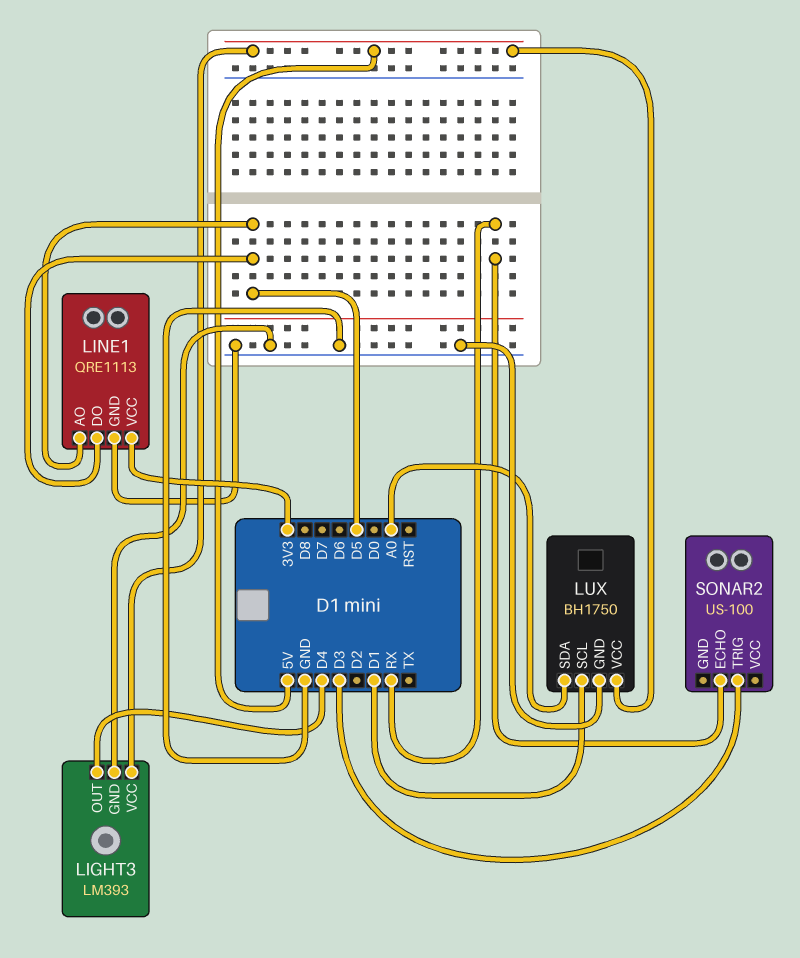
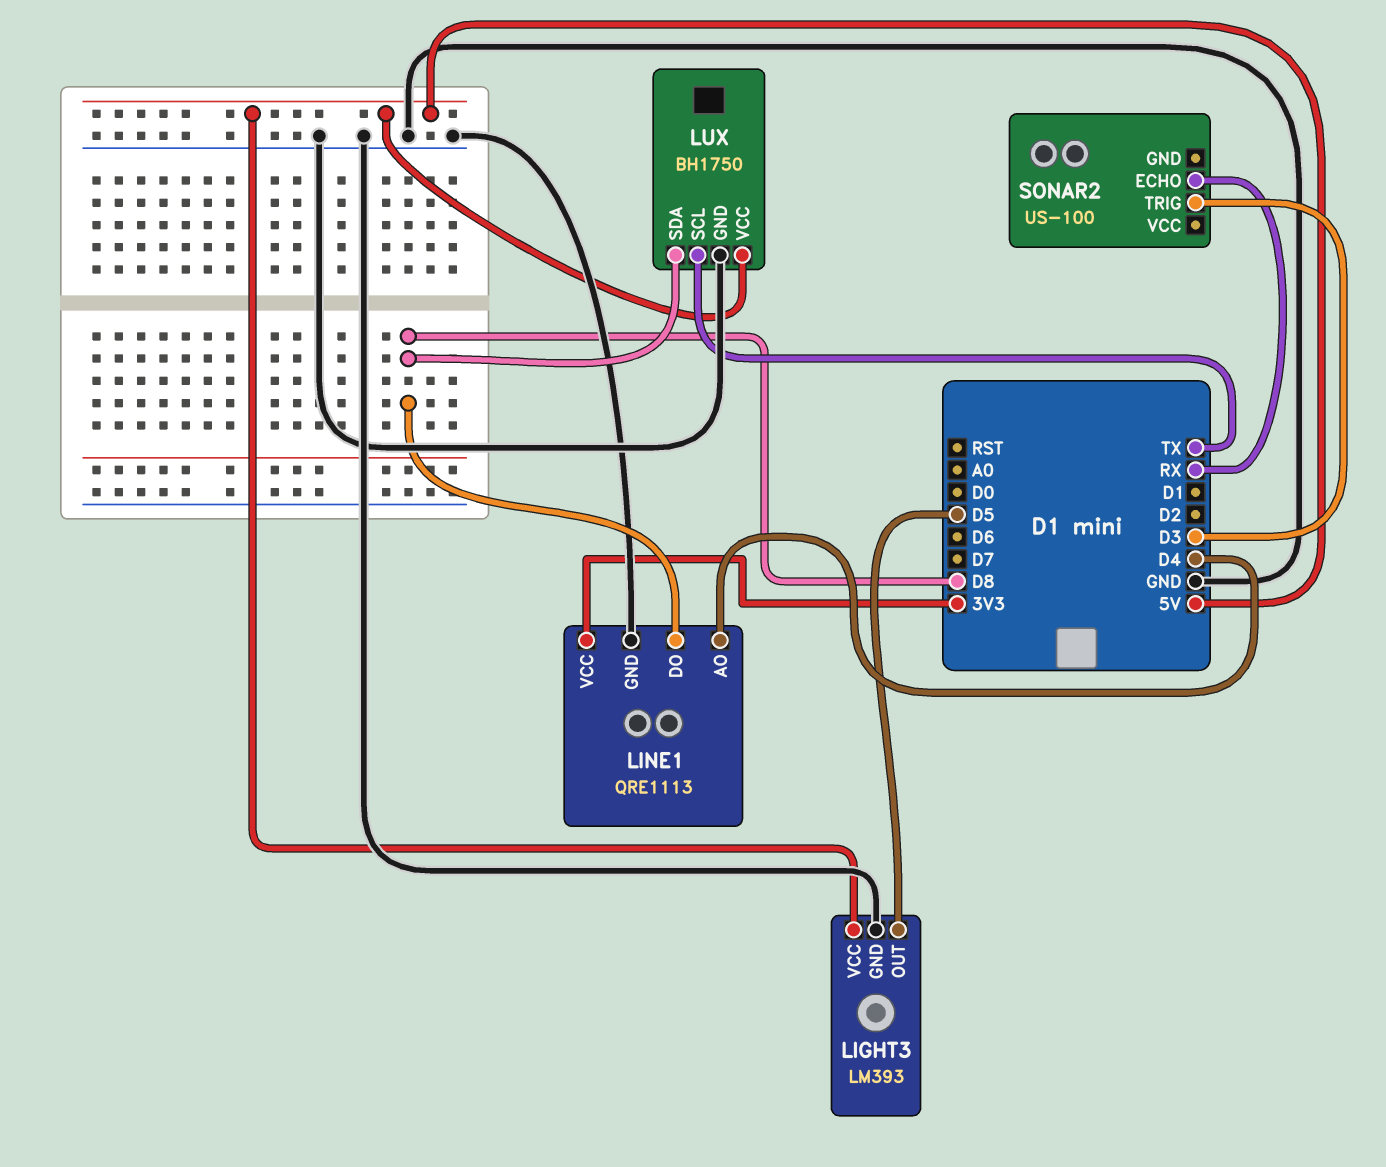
LIGHT3 pin OUT: D4 -> D5
LINE1 pin AO: D5 -> D4
LINE1 pin DO: D5 -> D8
LUX pin SCL: D1 -> TX
LUX pin SDA: A0 -> D8

